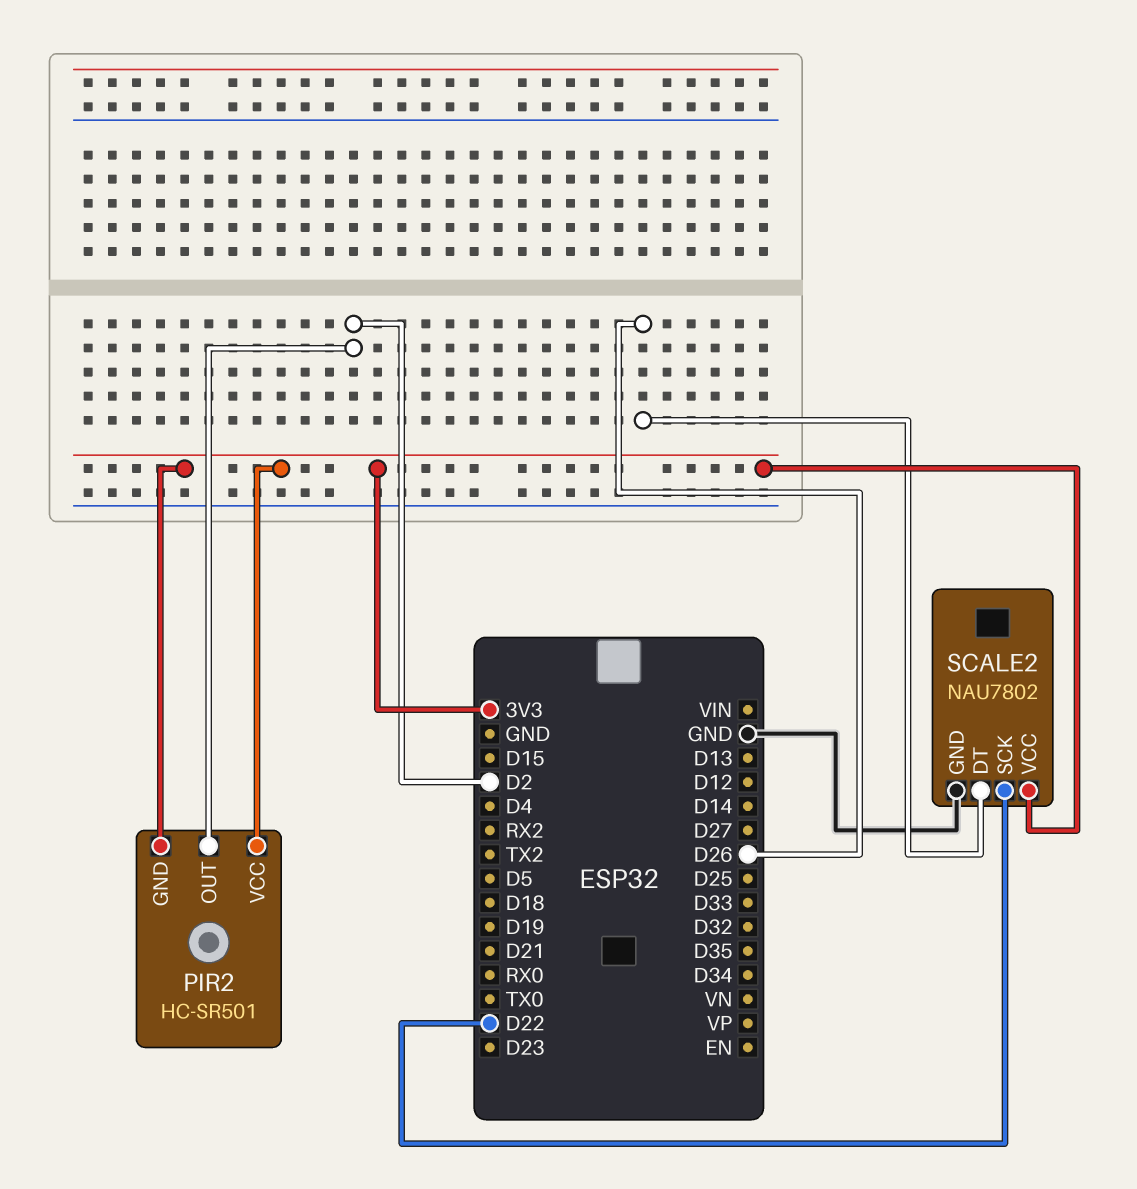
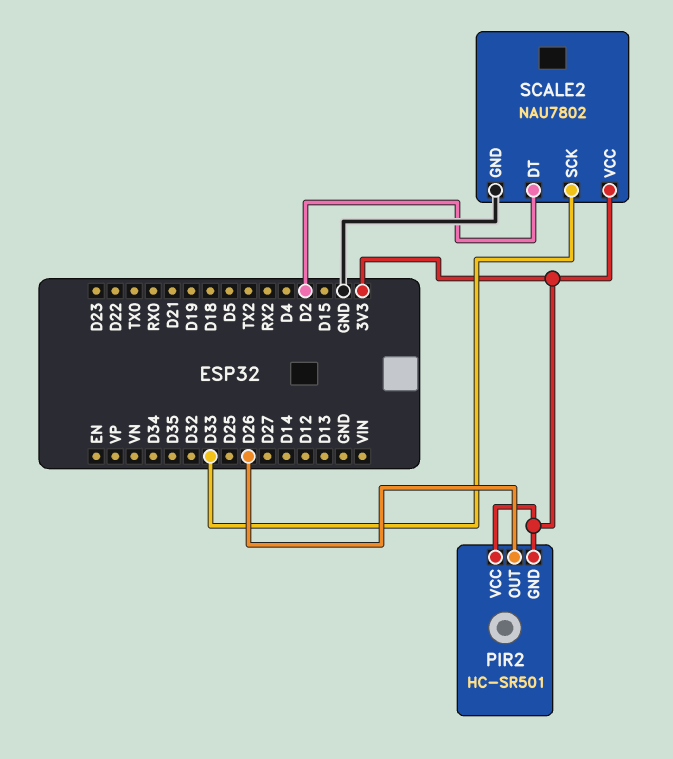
PIR2 pin OUT: D2 -> D26
SCALE2 pin DT: D26 -> D2
SCALE2 pin SCK: D22 -> D33

